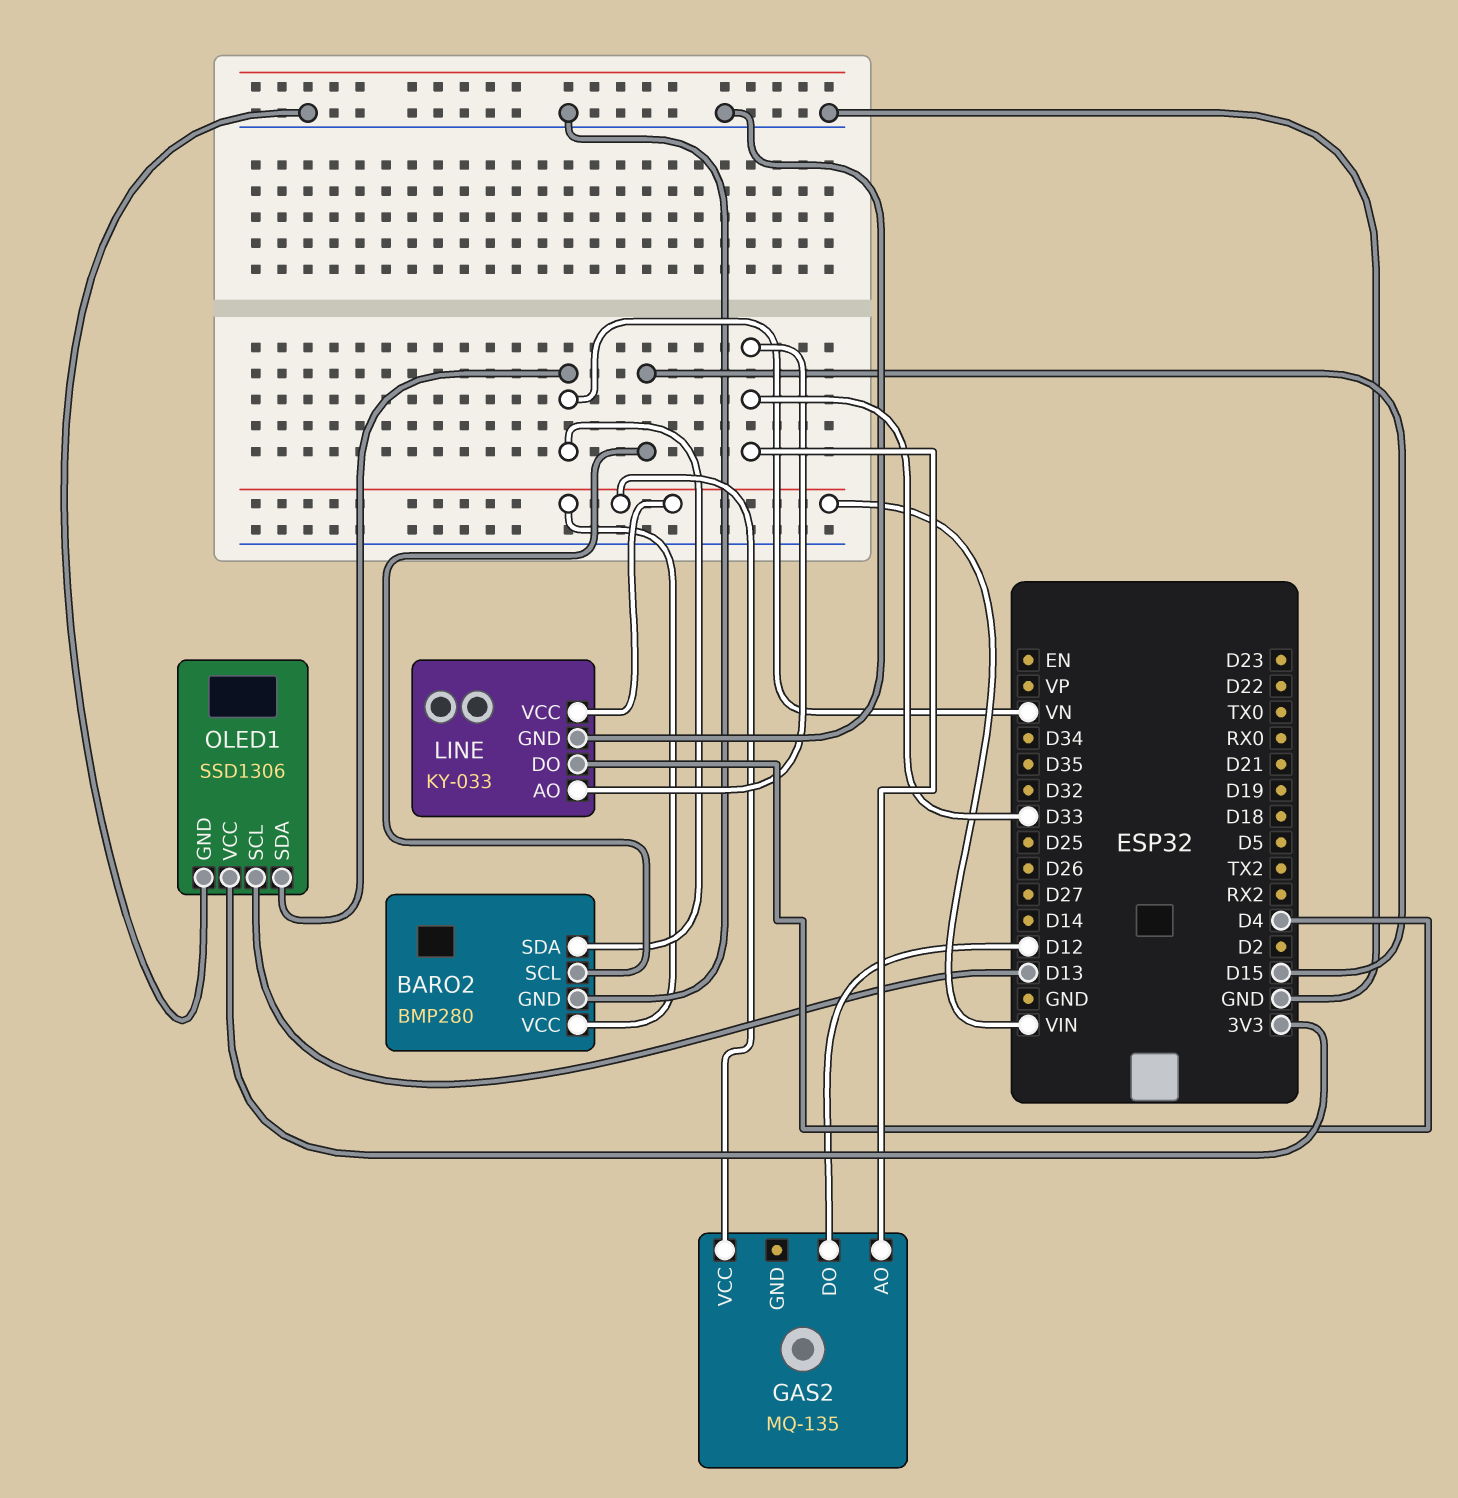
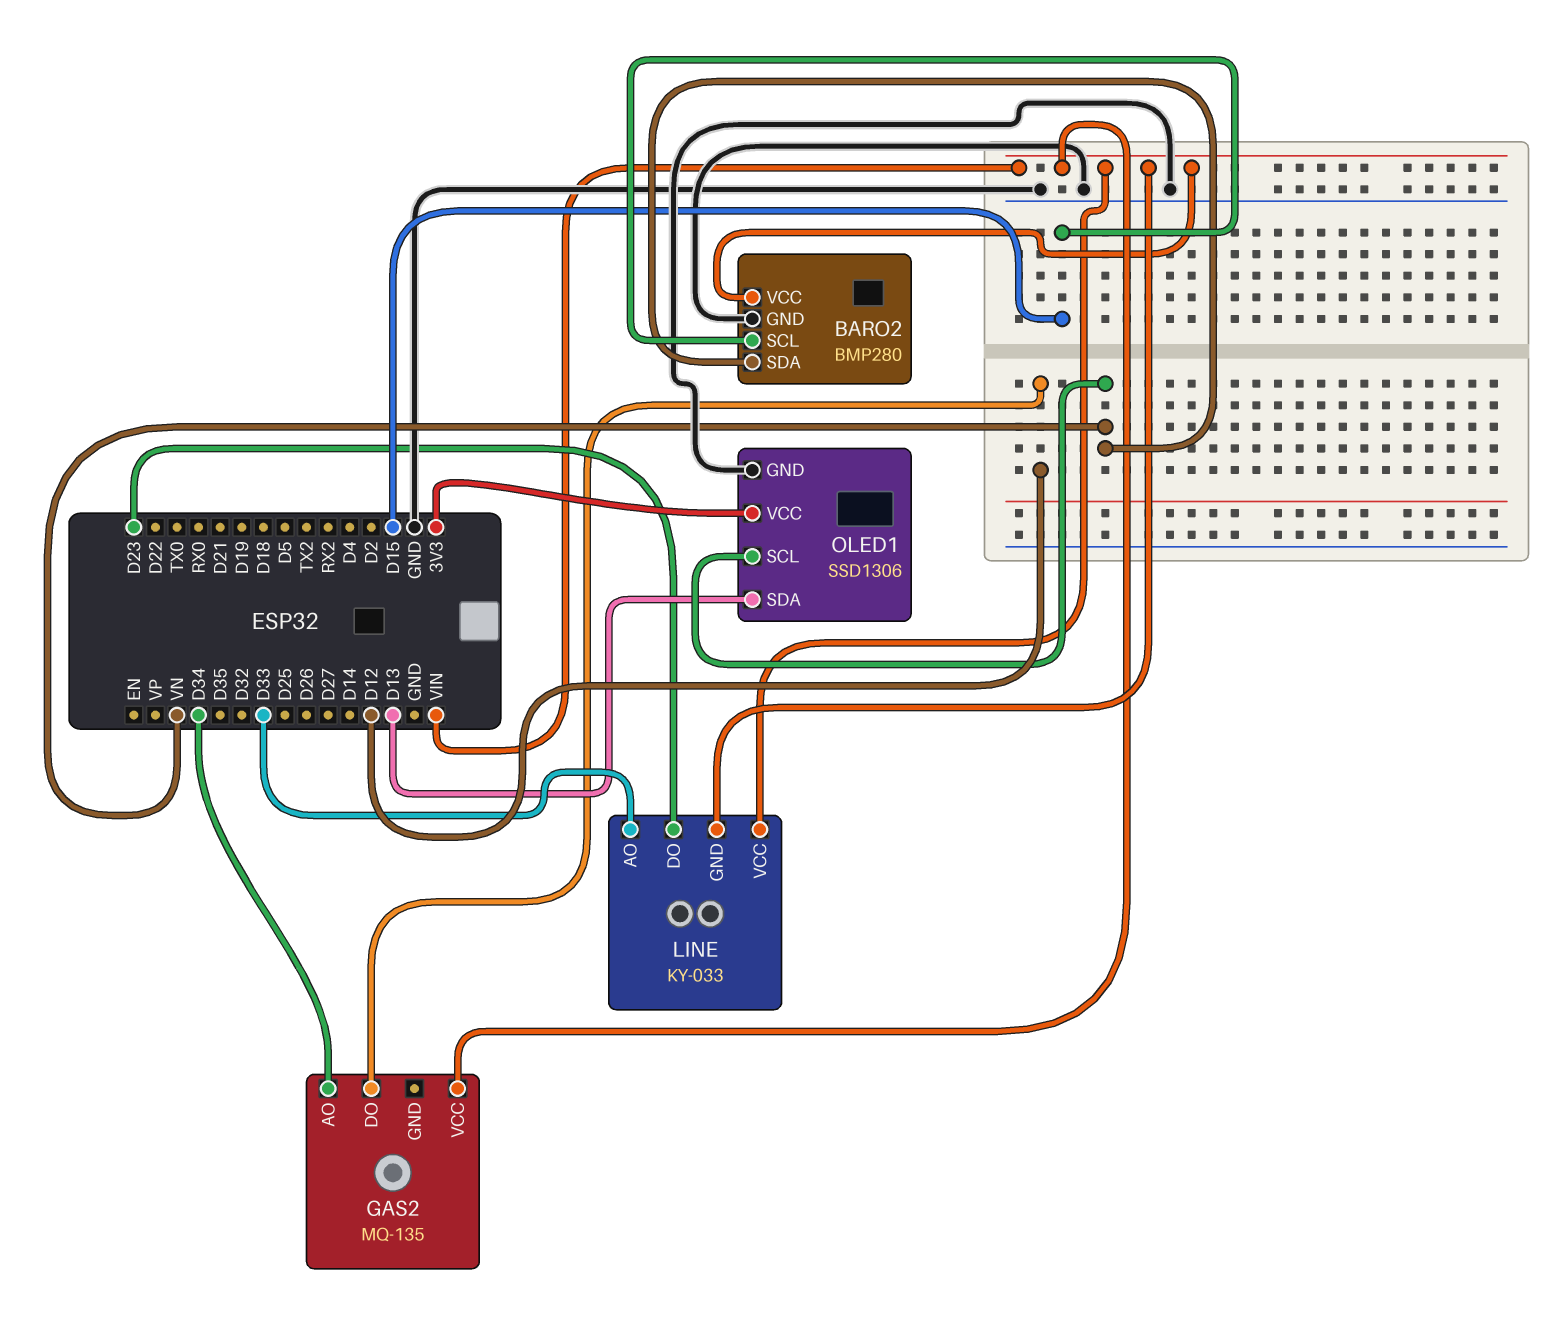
GAS2 pin AO: D33 -> D34
LINE pin DO: D4 -> D23
LINE pin GND: GND -> VIN
OLED1 pin SCL: D13 -> VN
OLED1 pin SDA: VN -> D13

